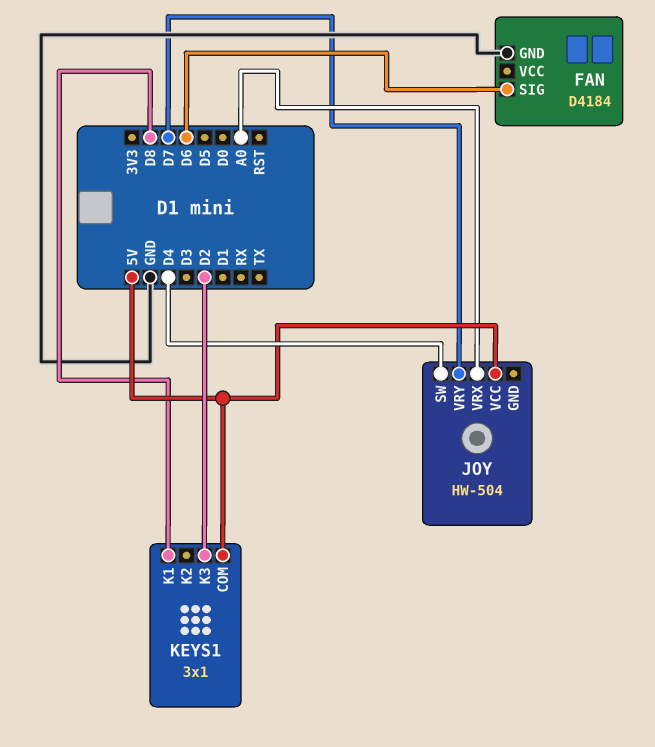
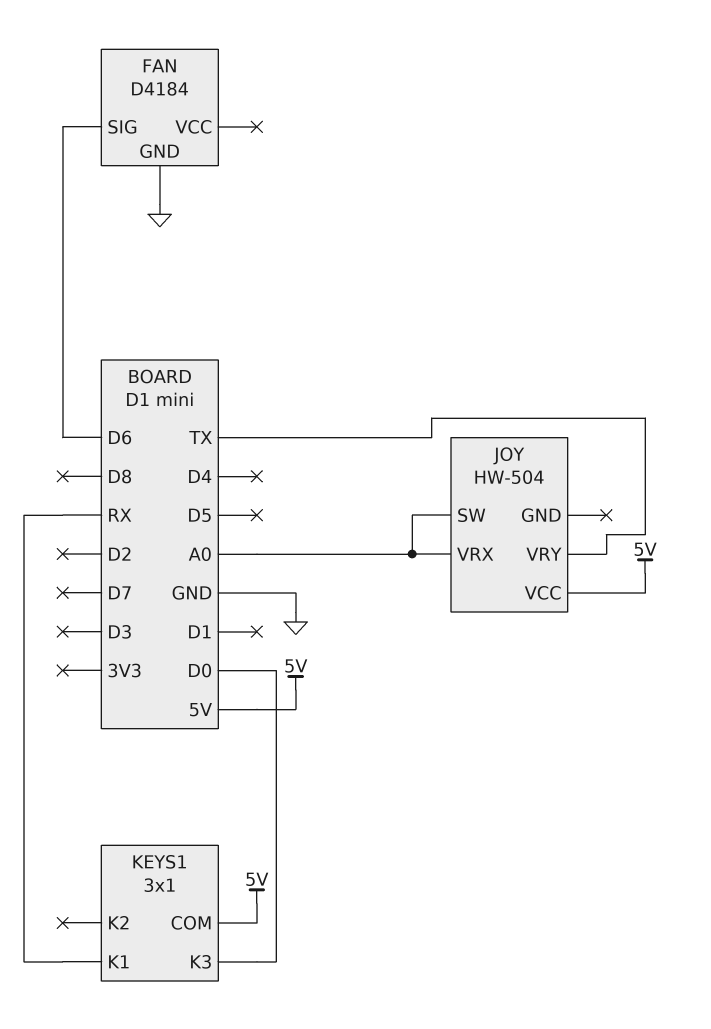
JOY pin SW: D4 -> A0
JOY pin VRY: D7 -> TX
KEYS1 pin K1: D8 -> RX
KEYS1 pin K3: D2 -> D0

